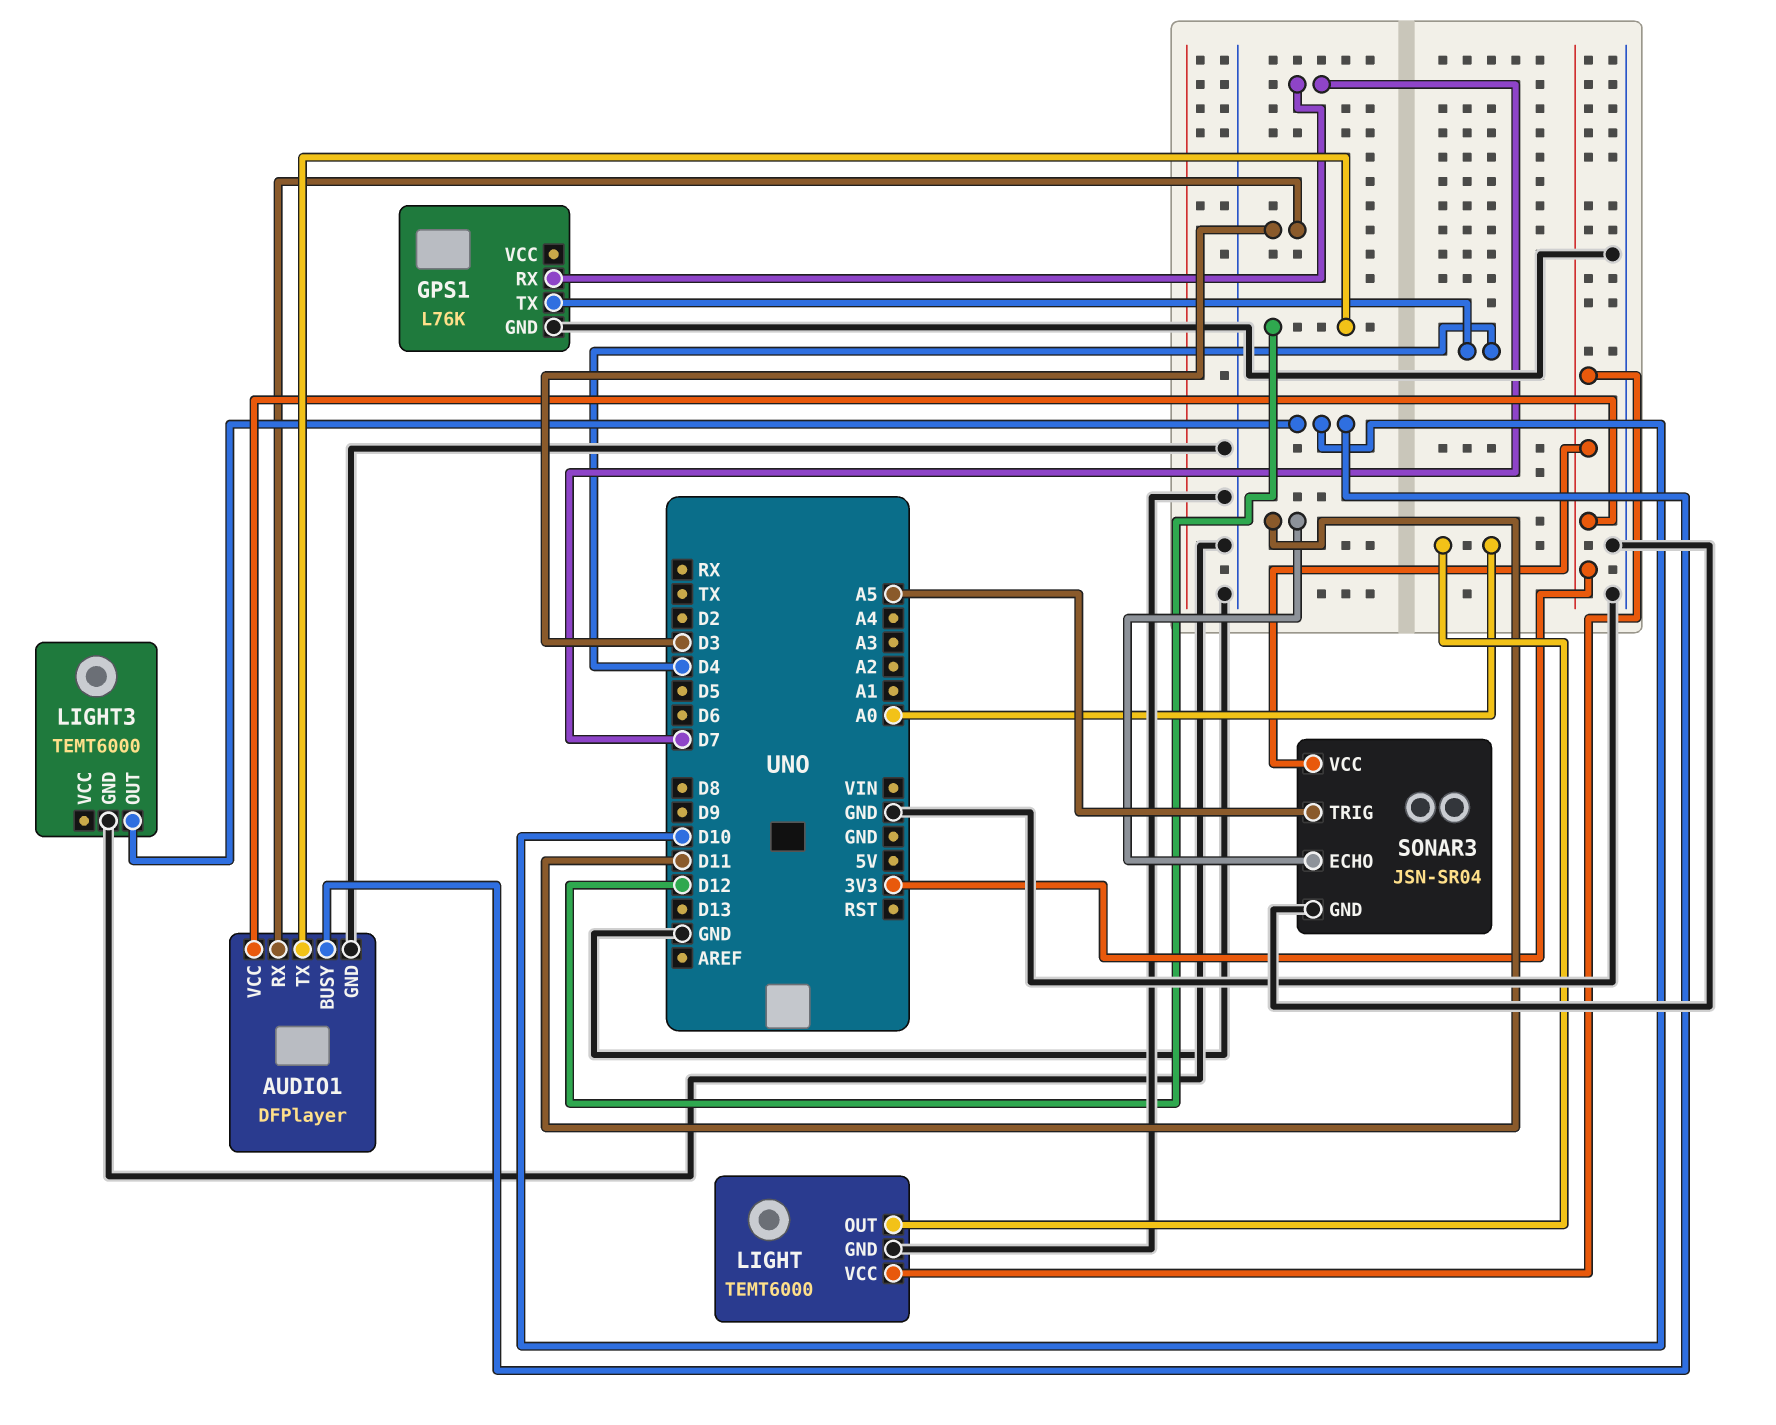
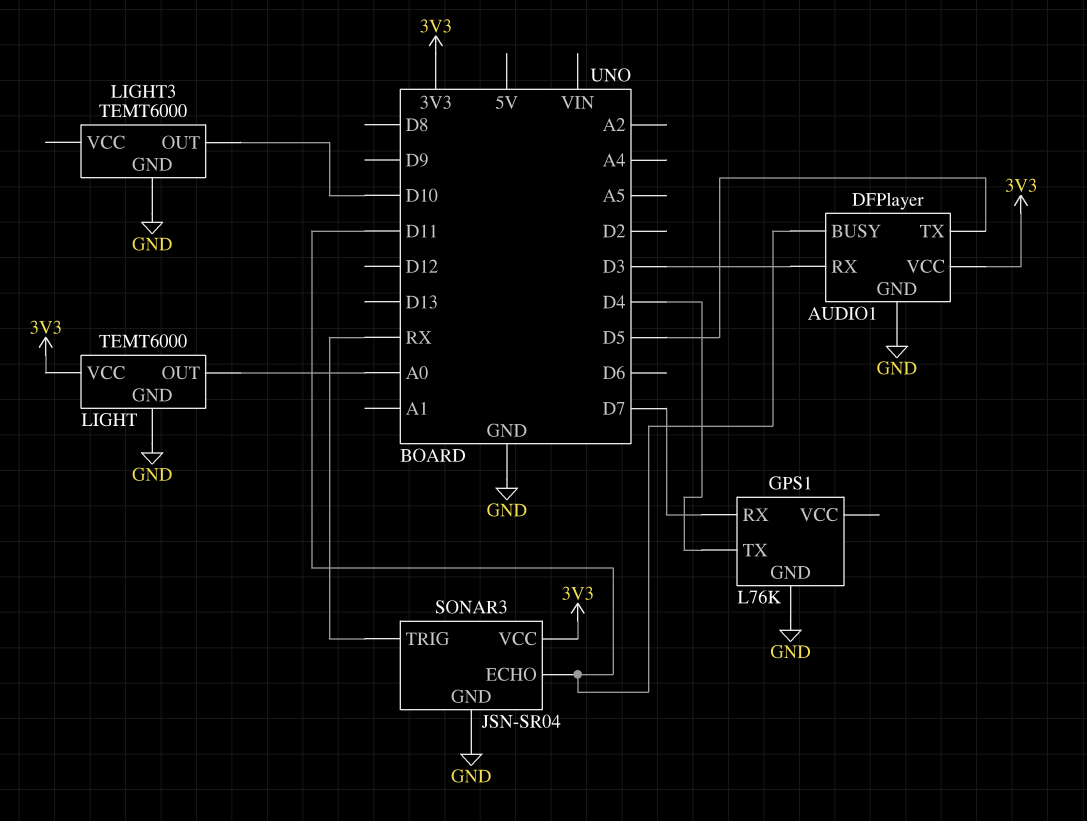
AUDIO1 pin BUSY: D10 -> D11
AUDIO1 pin TX: D12 -> D5
SONAR3 pin TRIG: A5 -> RX

